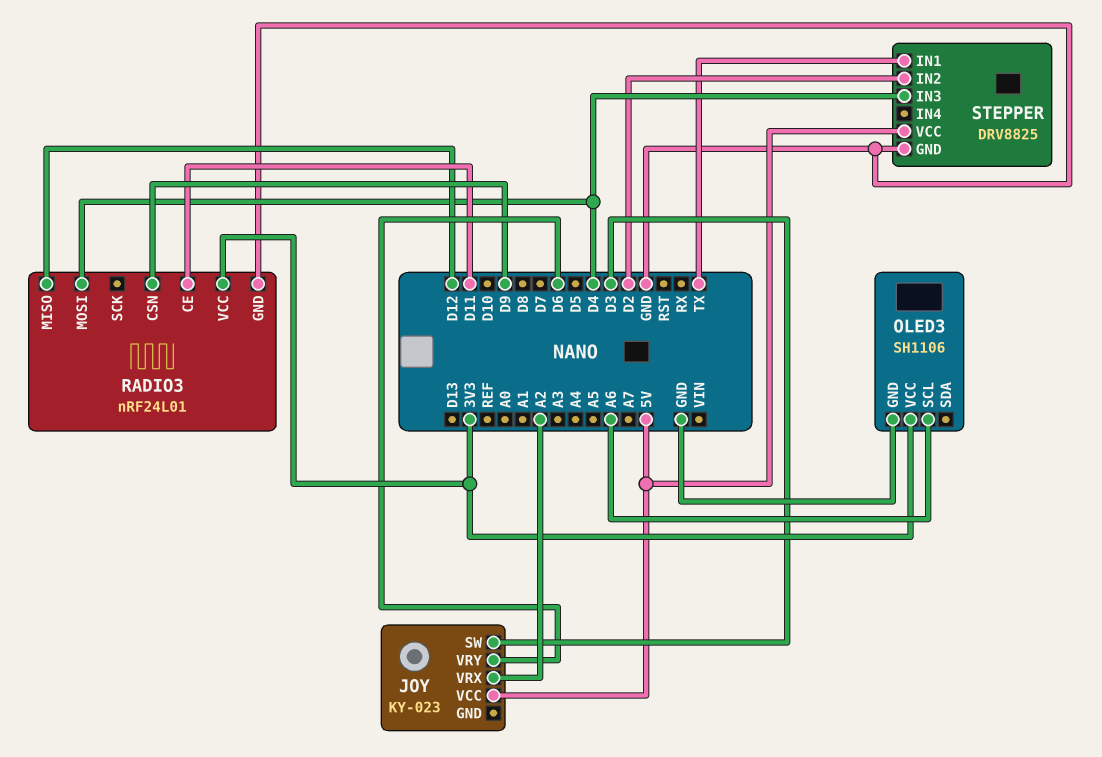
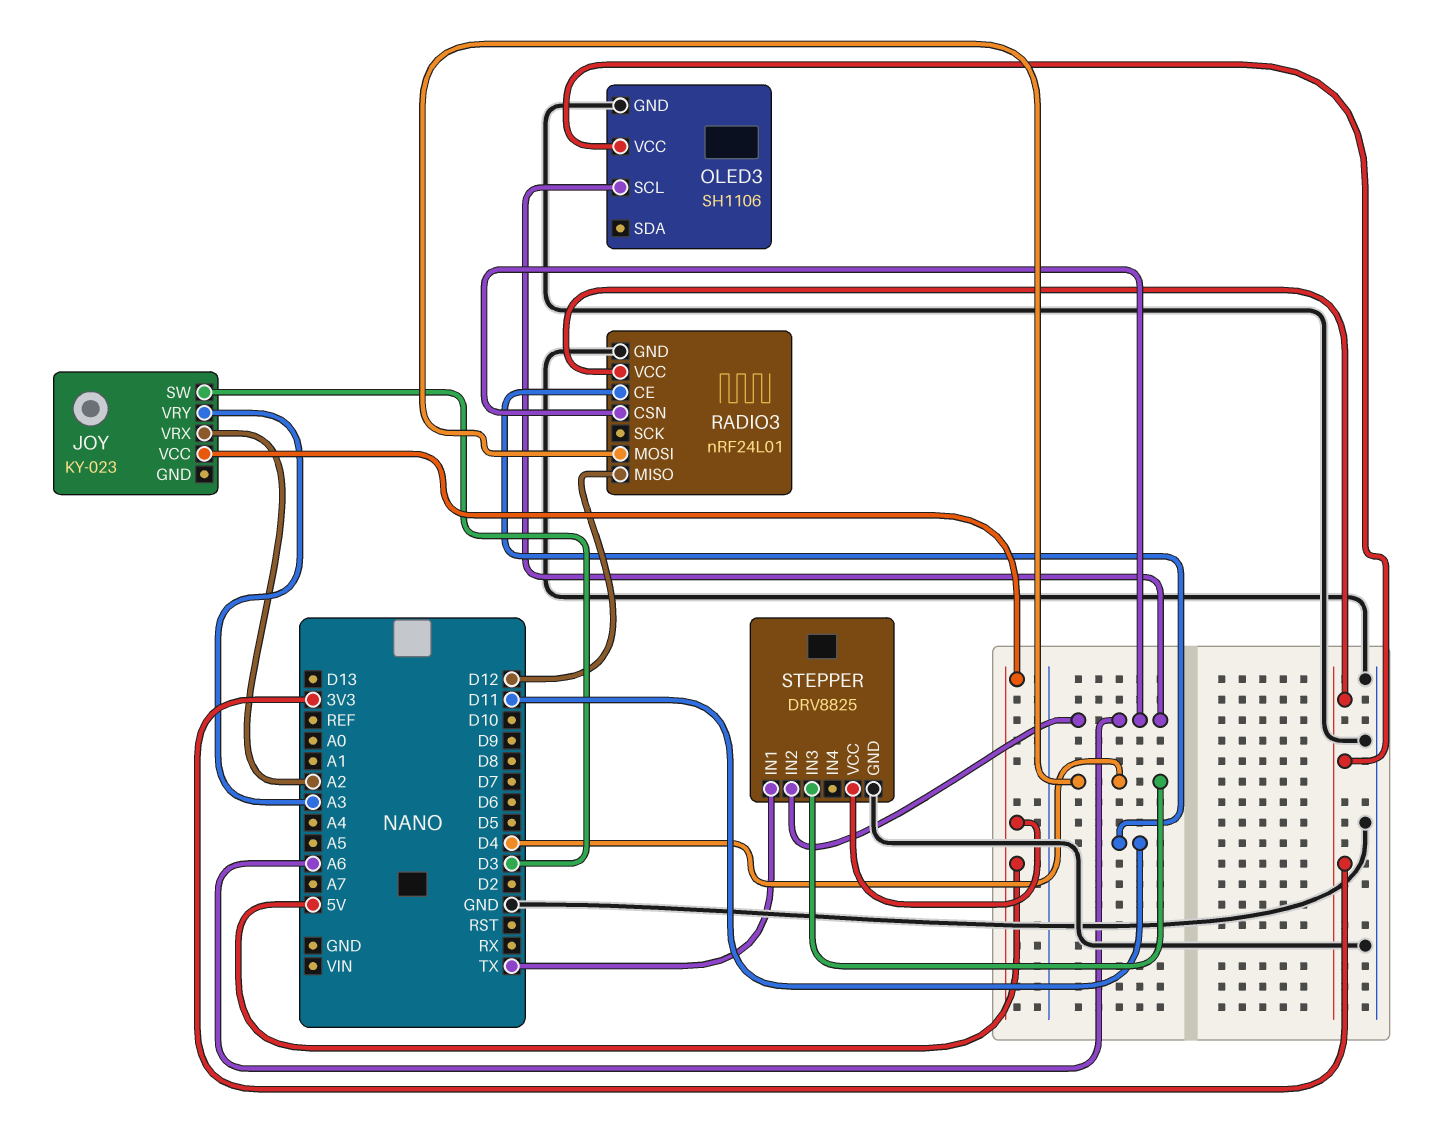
JOY pin VRY: D6 -> A3
RADIO3 pin CSN: D9 -> A6
STEPPER pin IN2: D2 -> A6

